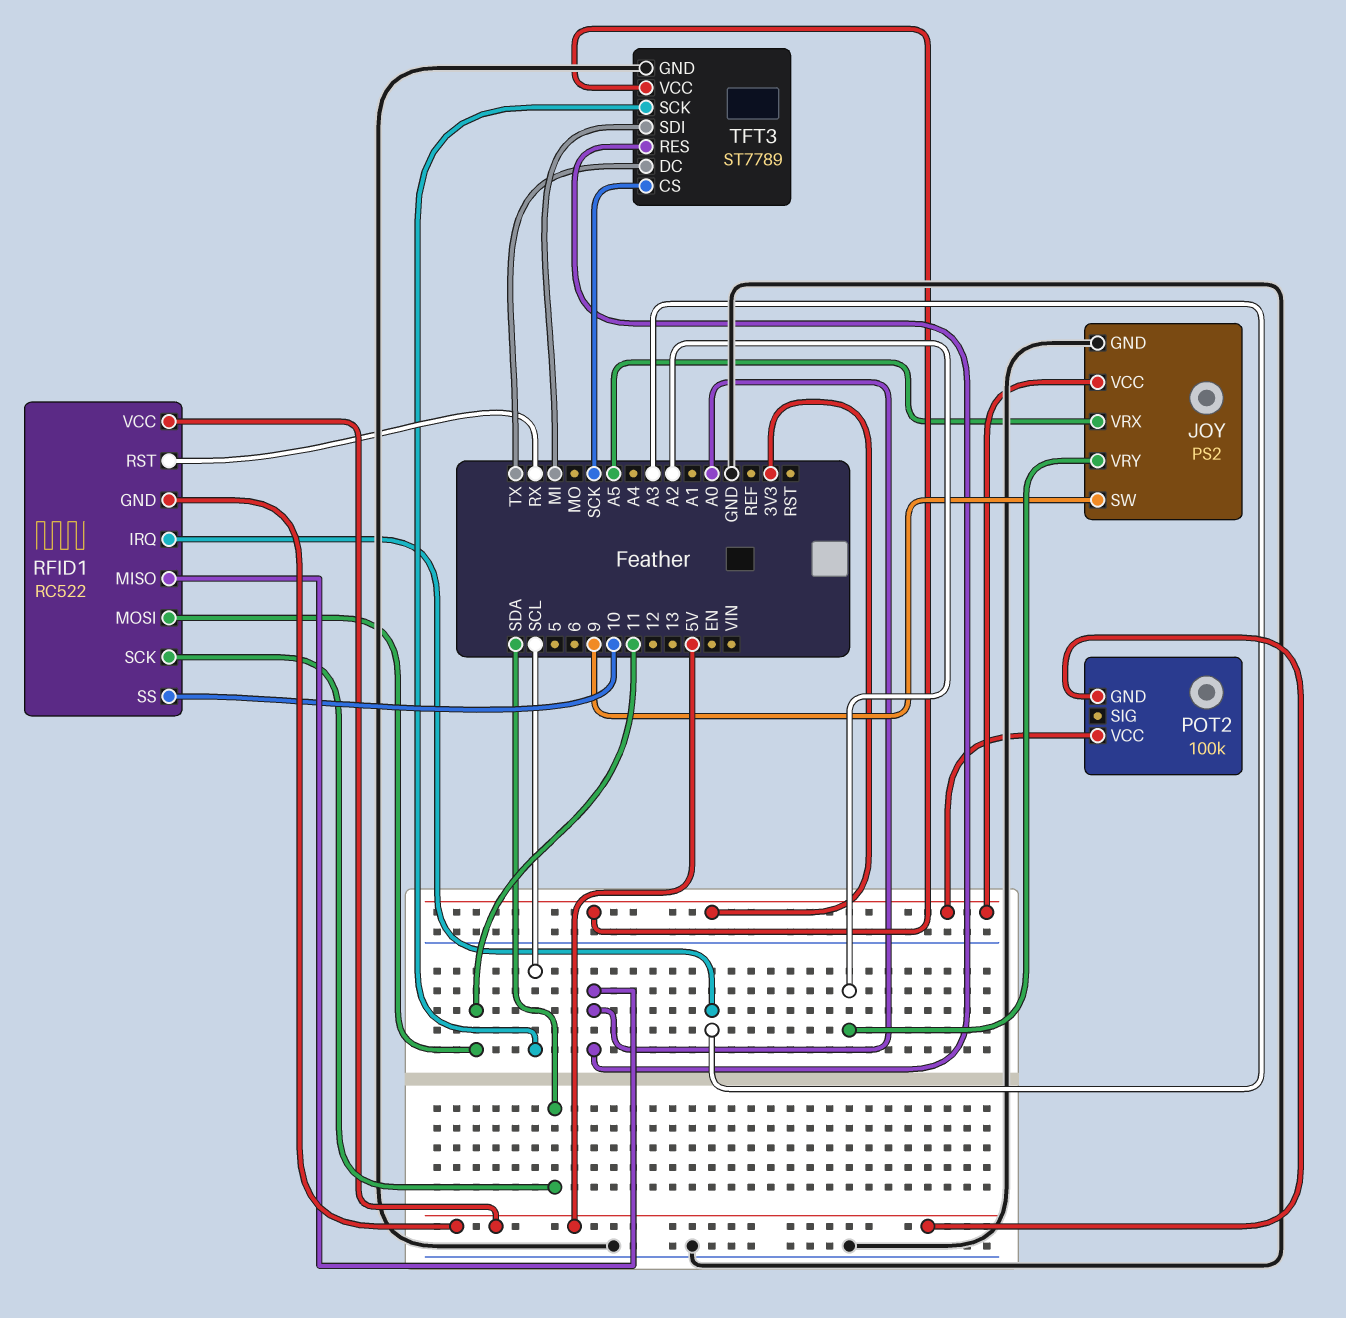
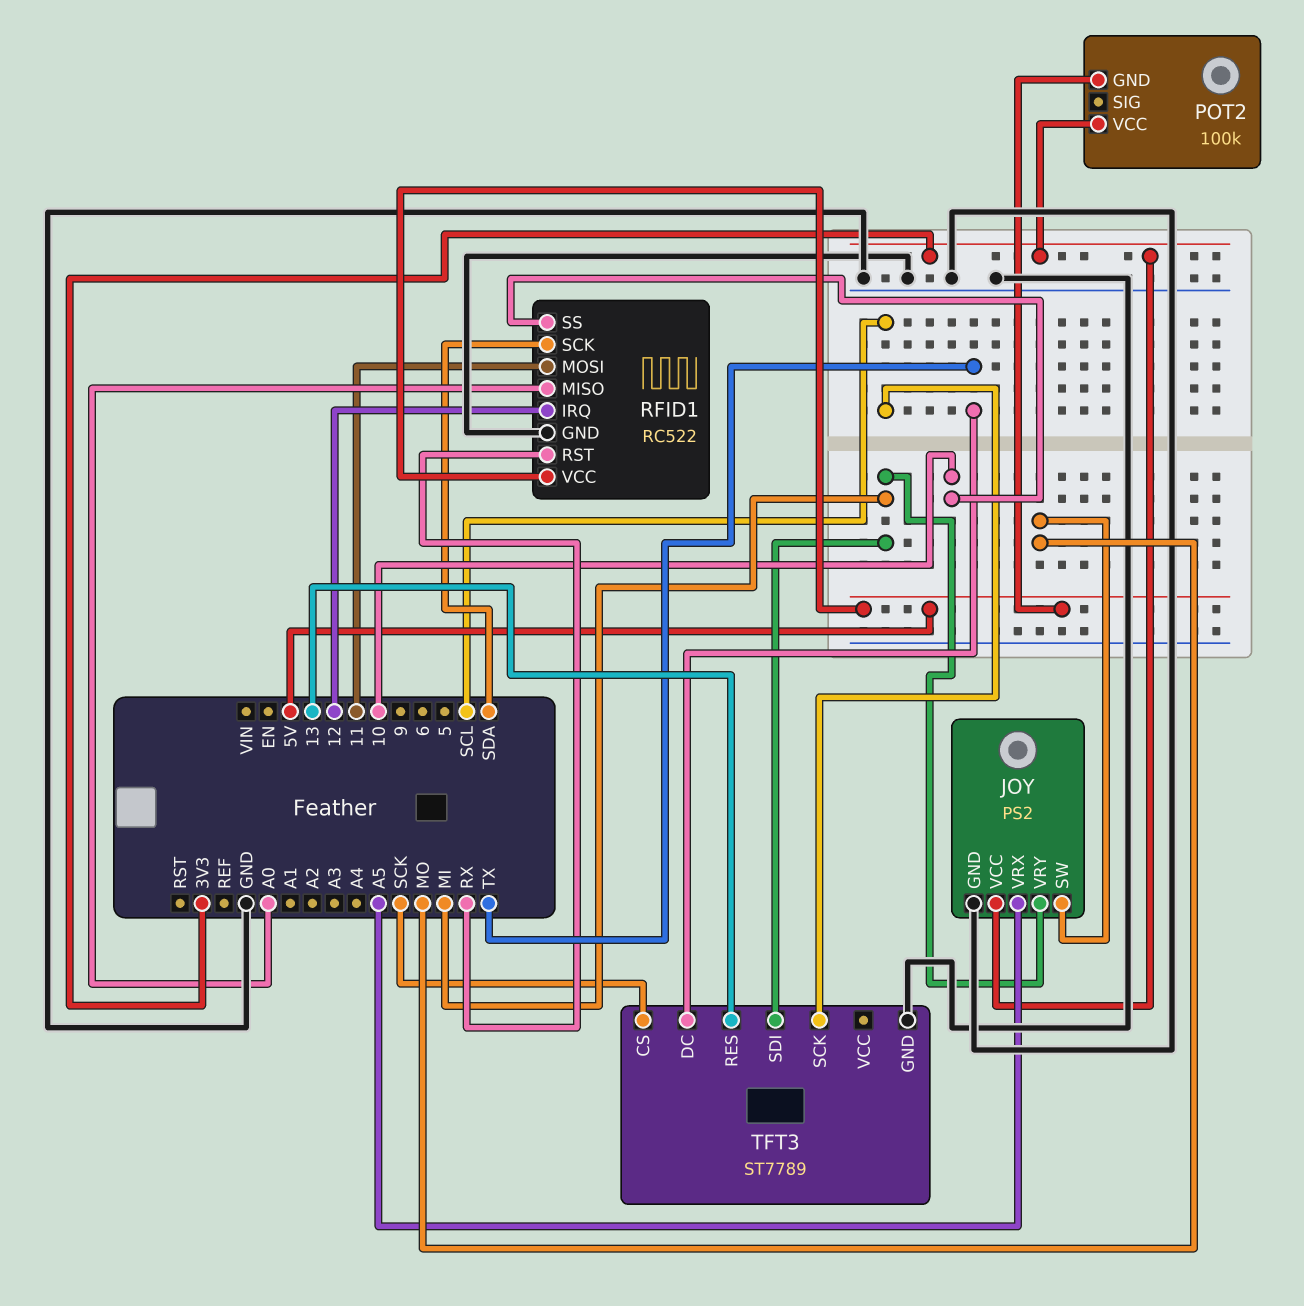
JOY pin SW: 9 -> MO
JOY pin VRY: A2 -> MI
RFID1 pin GND: 5V -> GND
RFID1 pin IRQ: A3 -> 12
TFT3 pin RES: A0 -> 13
TFT3 pin VCC: 3V3 -> none

